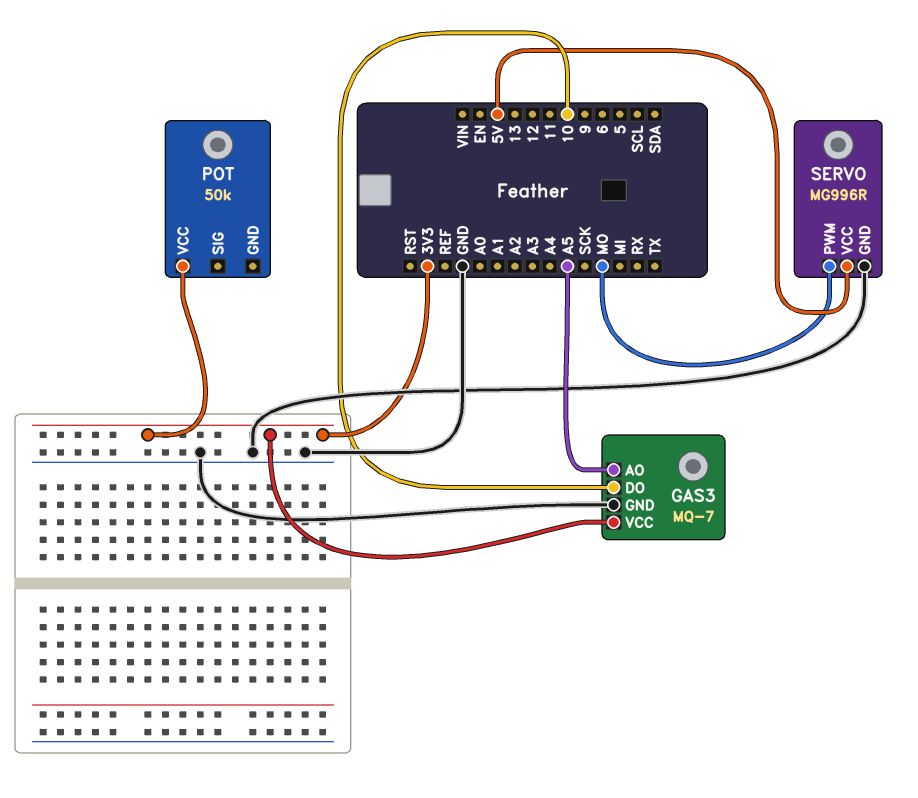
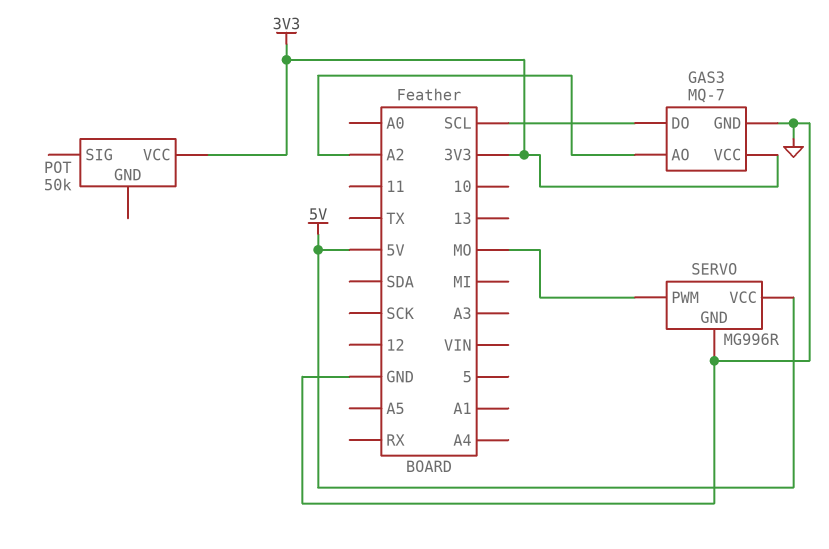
GAS3 pin AO: A5 -> A2
GAS3 pin DO: 10 -> SCL

